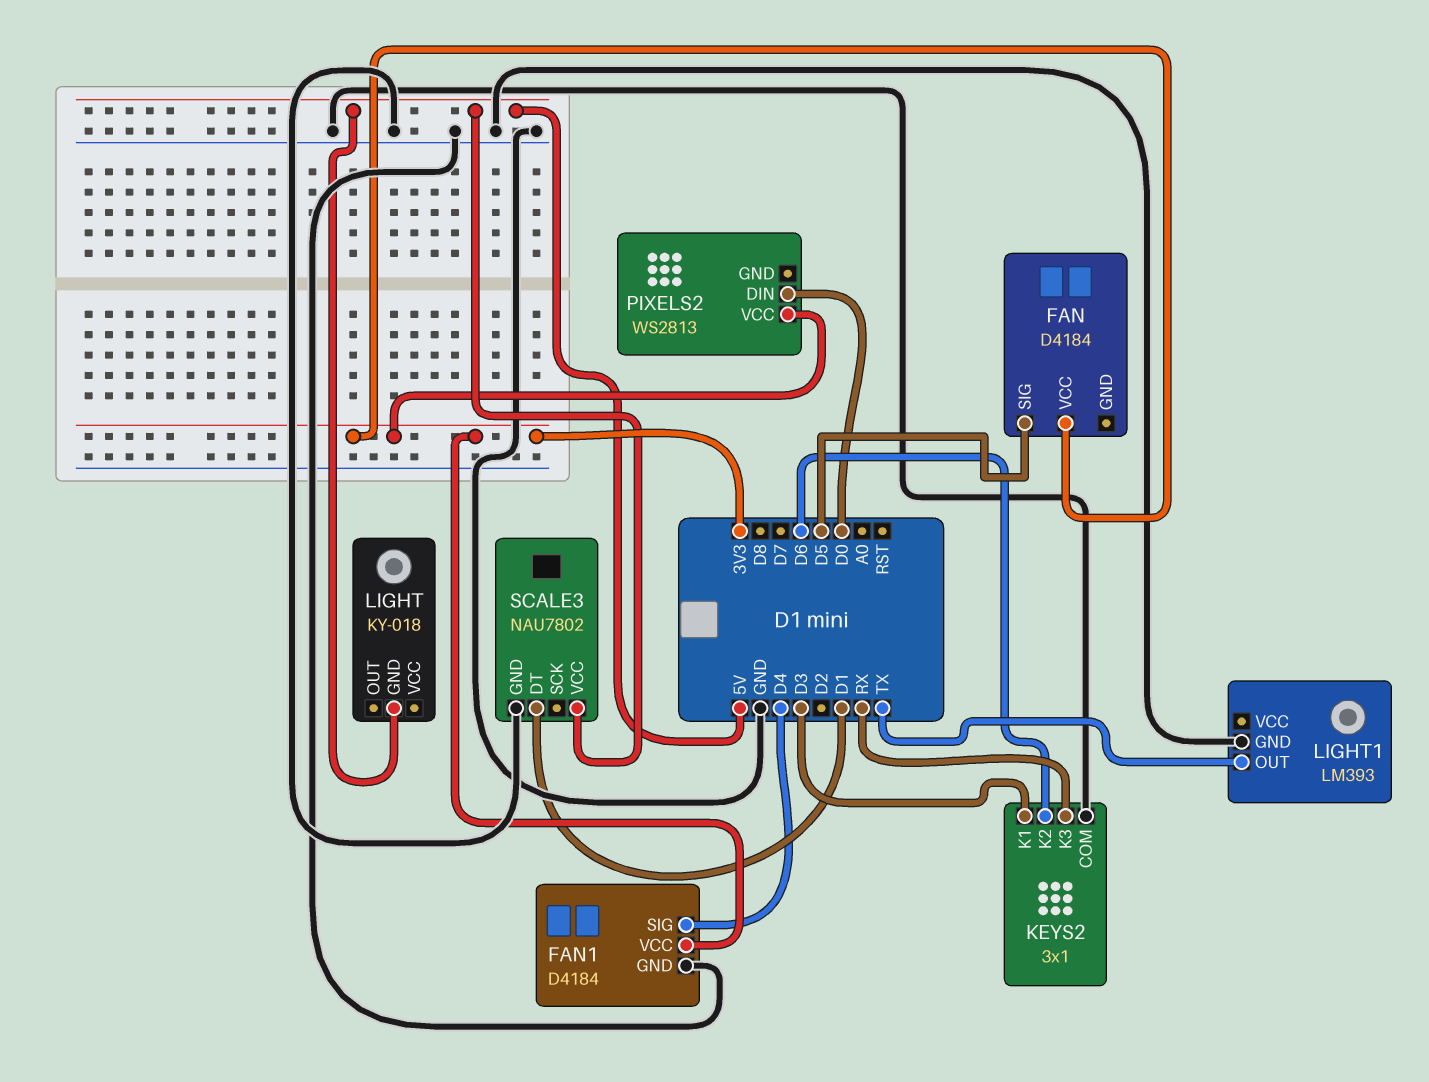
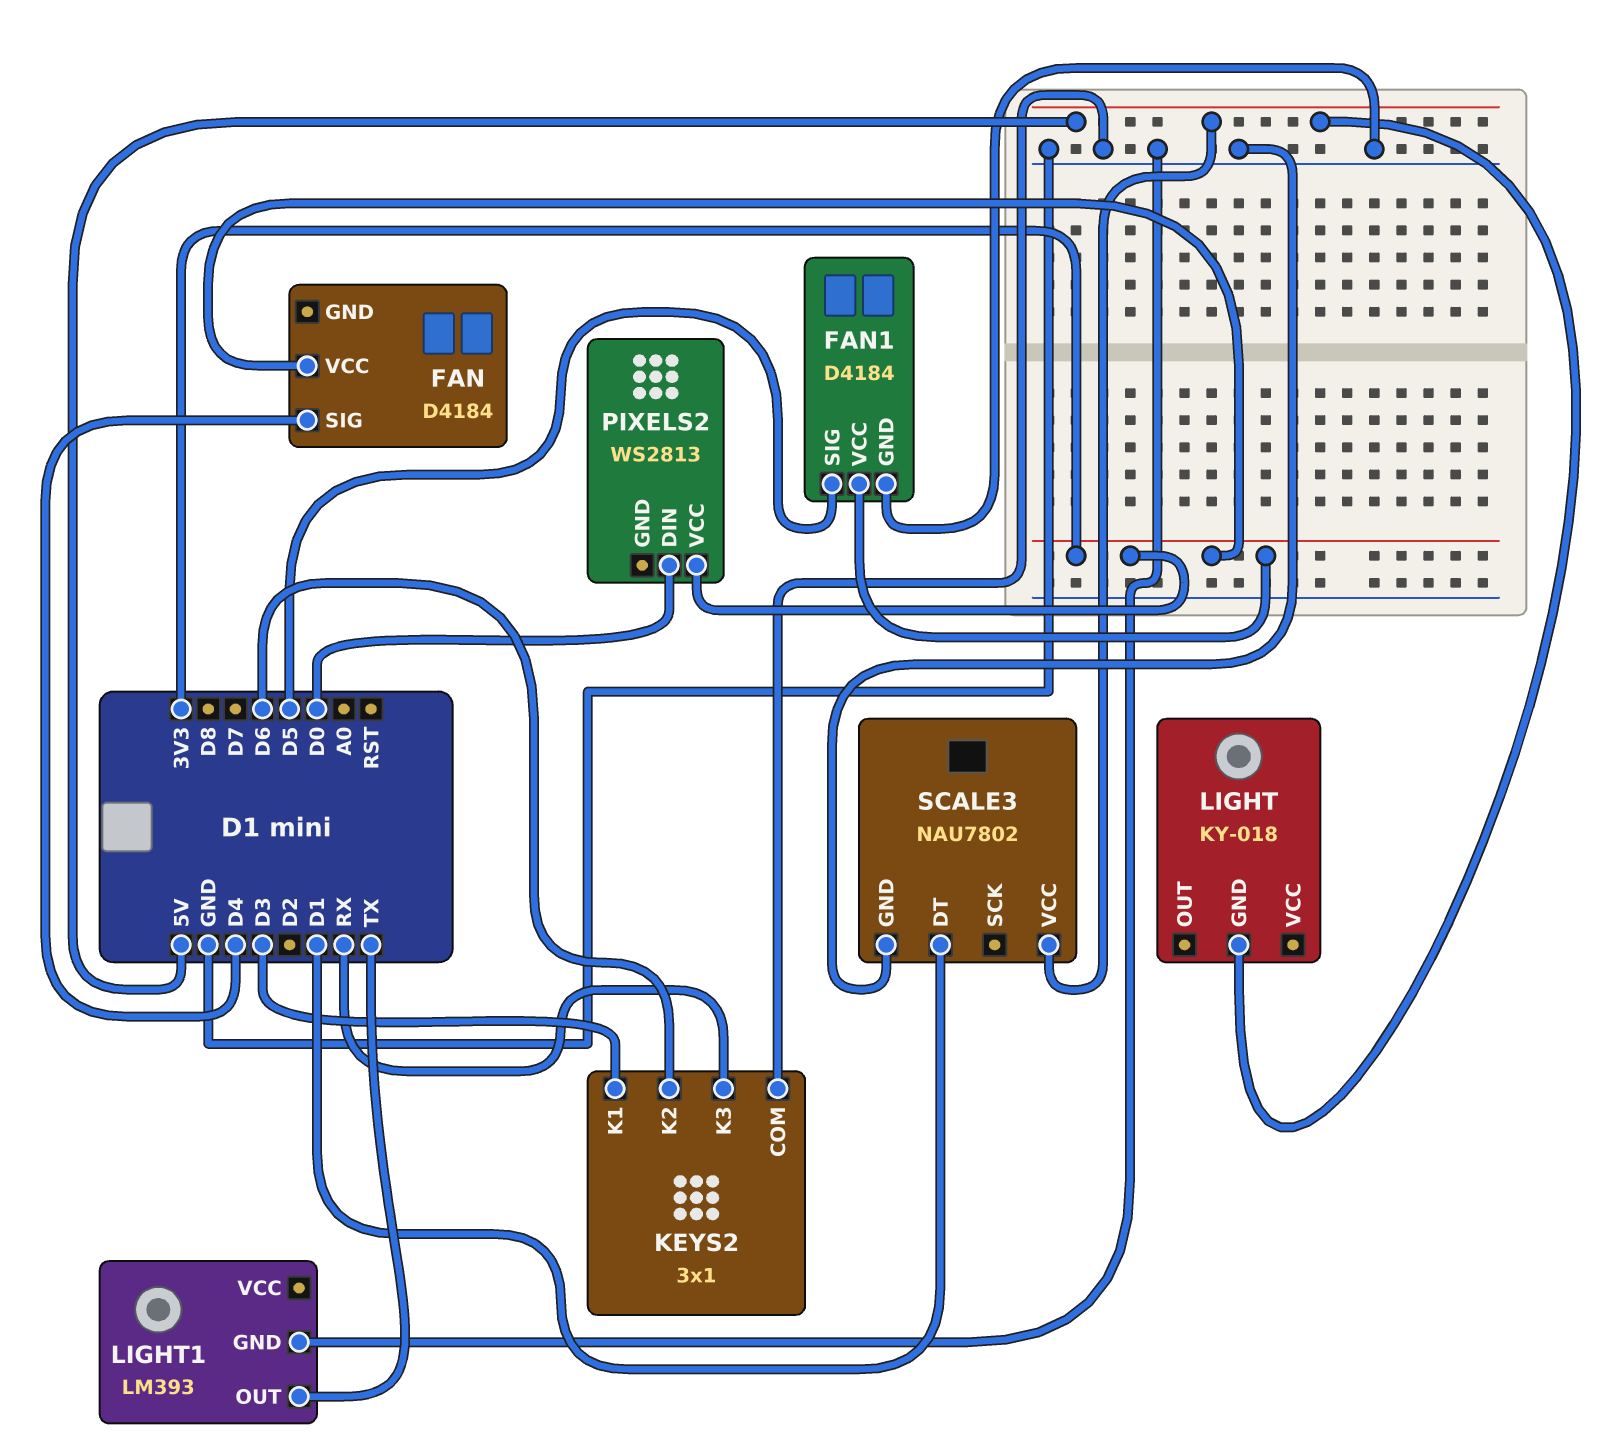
FAN pin SIG: D5 -> D4
FAN1 pin SIG: D4 -> D5

